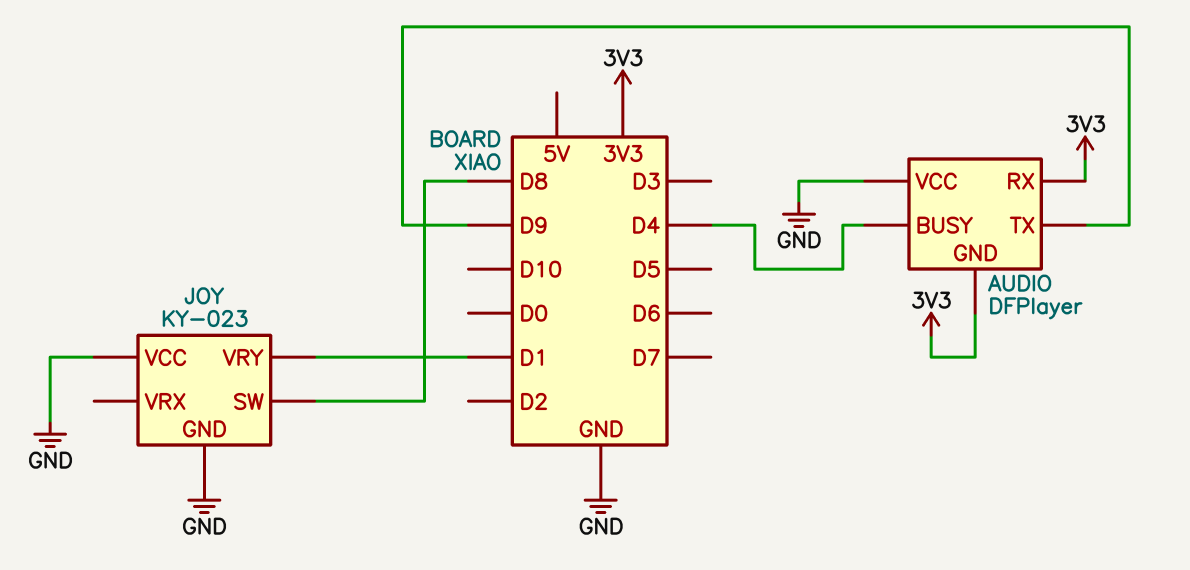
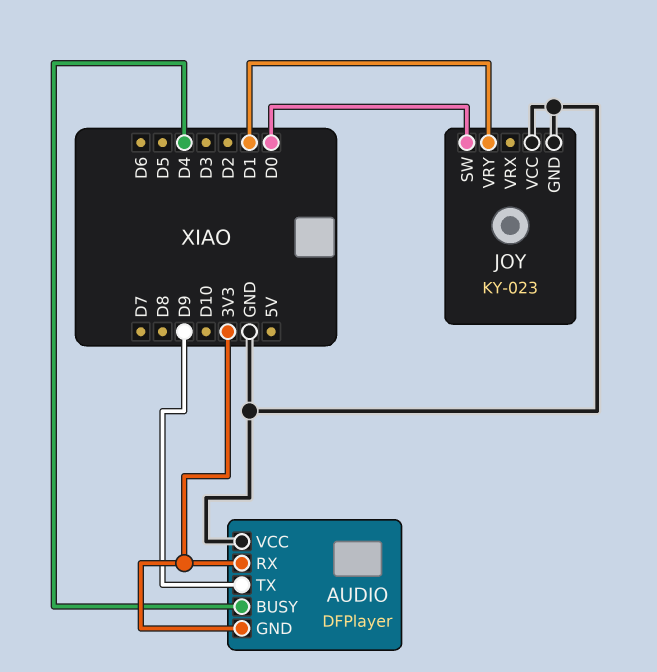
JOY pin SW: D8 -> D0

